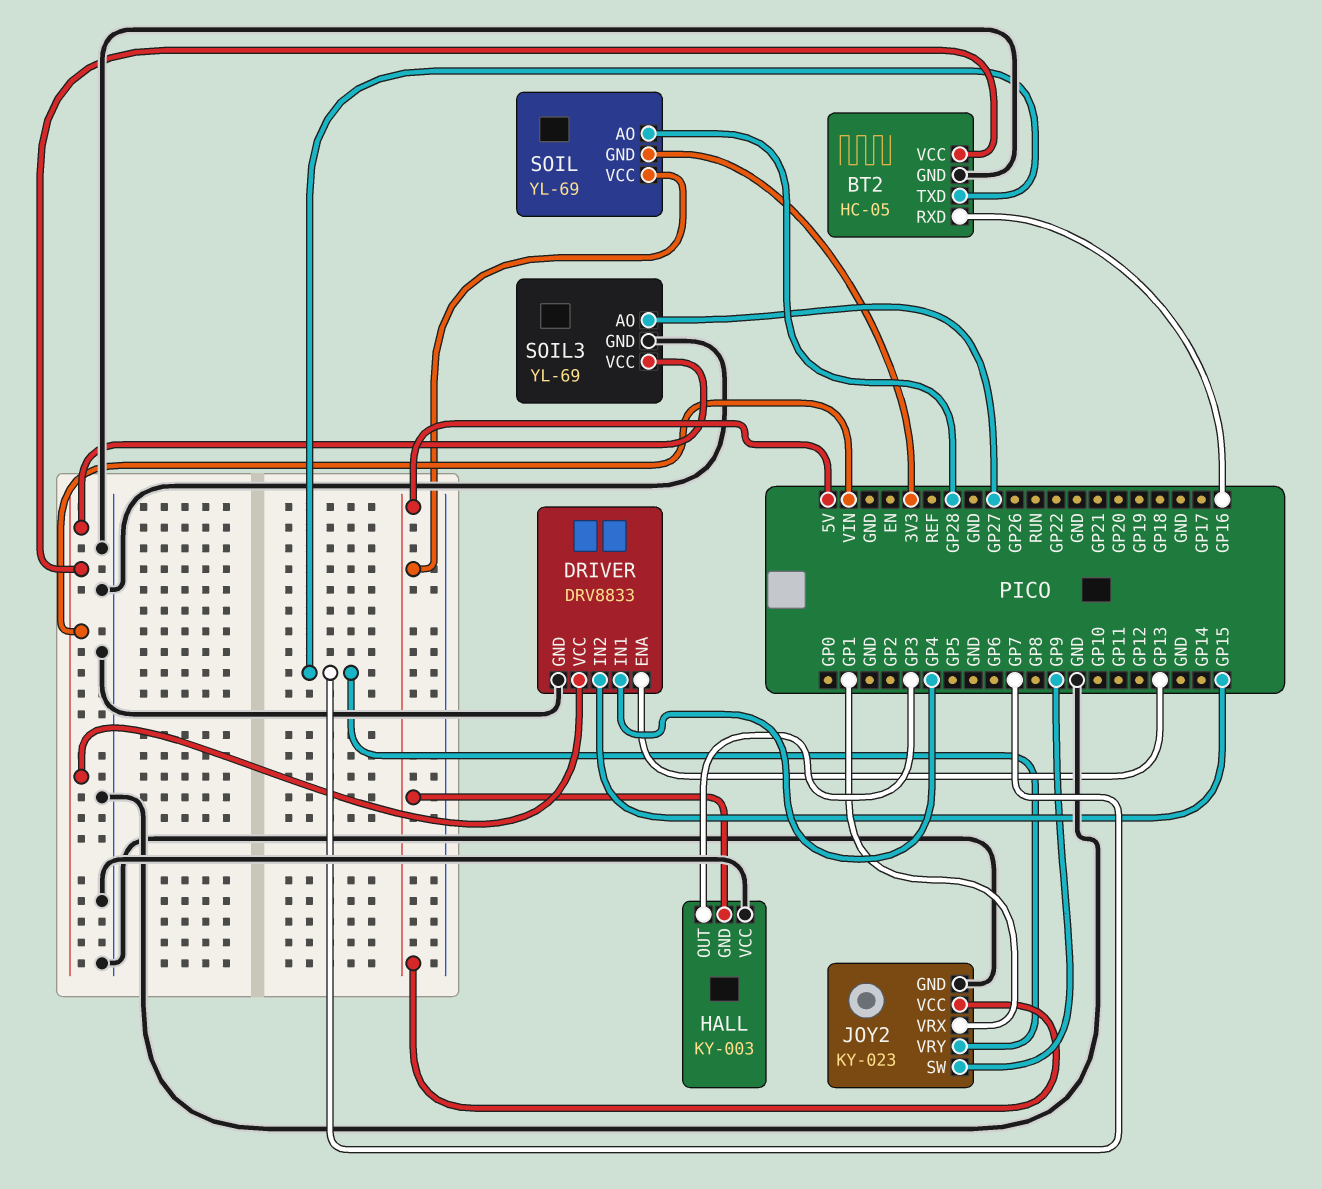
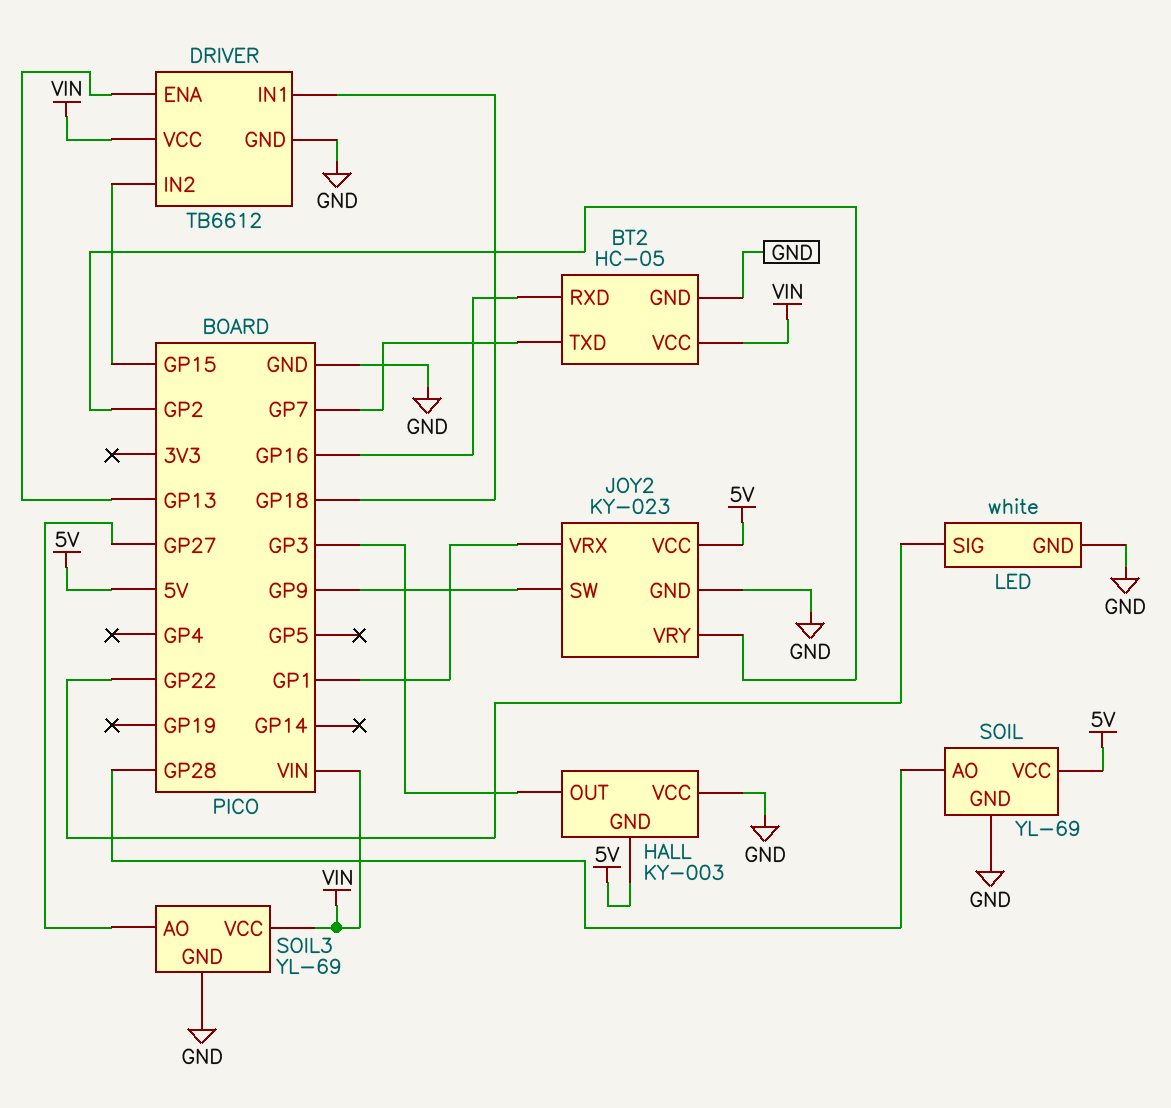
DRIVER: DRV8833 -> TB6612
DRIVER pin IN1: GP4 -> GP18
JOY2 pin VRY: GP7 -> GP2
LED: none -> white
LED pin GND: none -> GND
LED pin SIG: none -> GP22
SOIL pin GND: 3V3 -> GND

